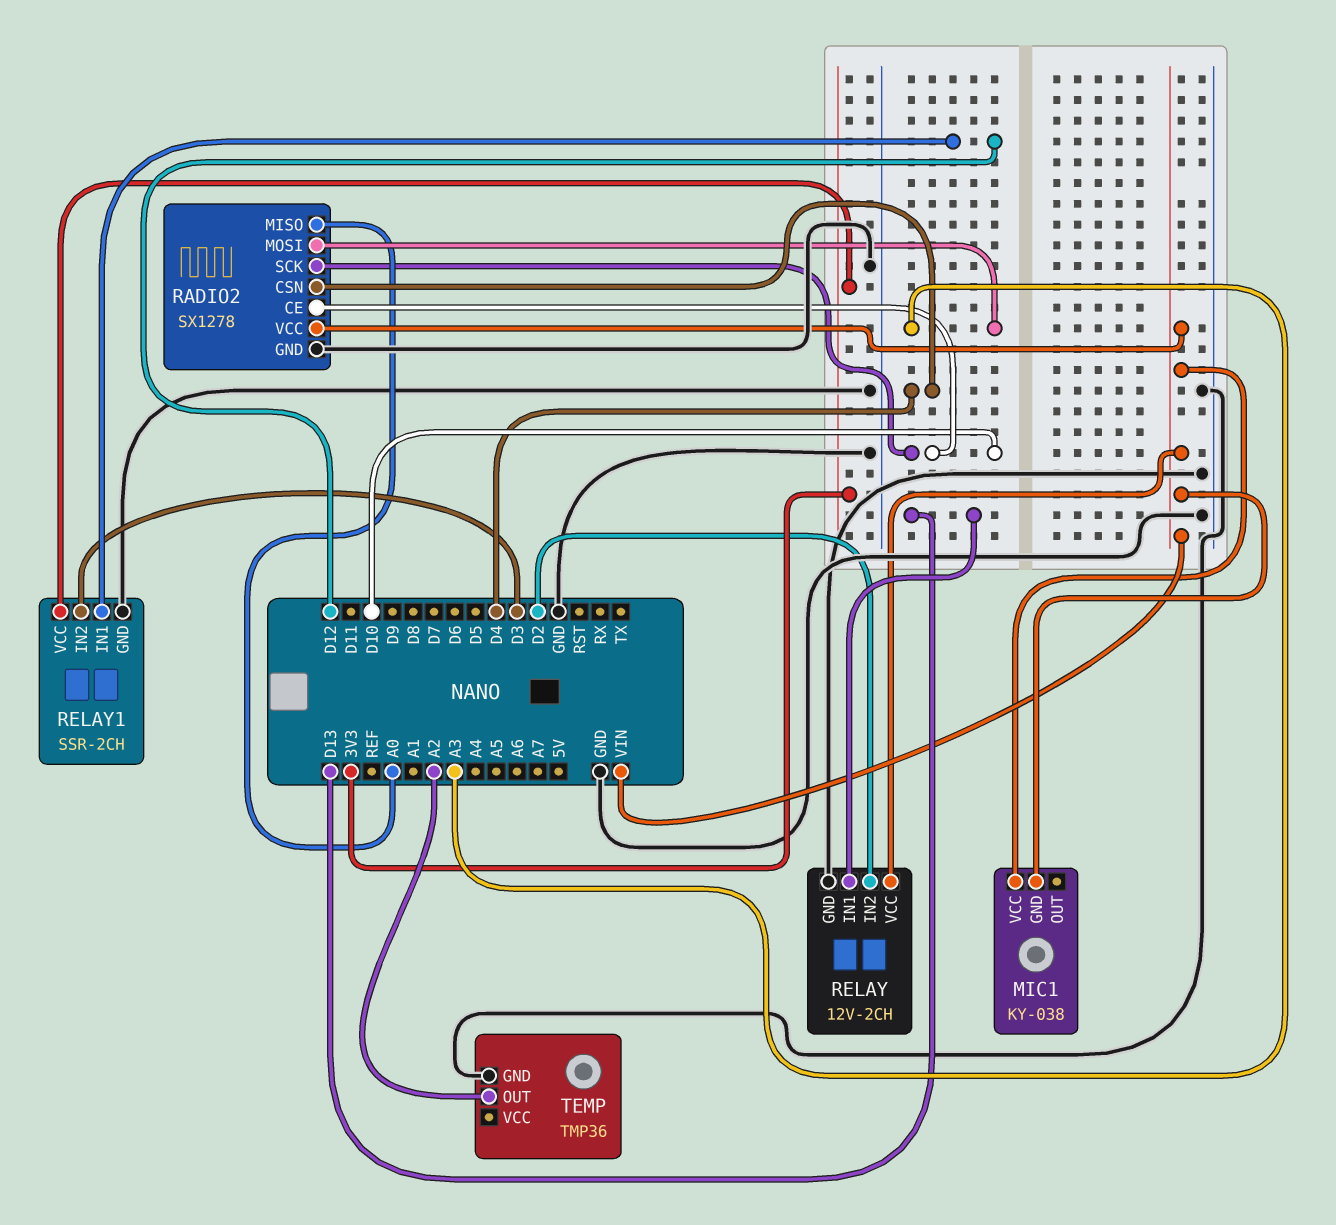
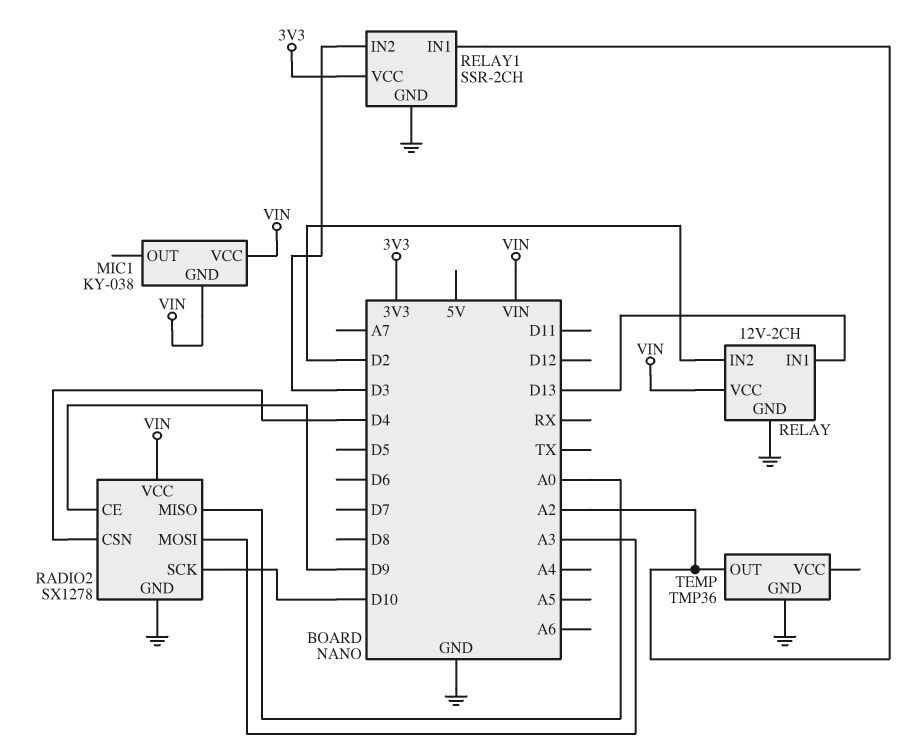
RADIO2 pin CE: D10 -> D9
RELAY1 pin IN1: D12 -> A2

